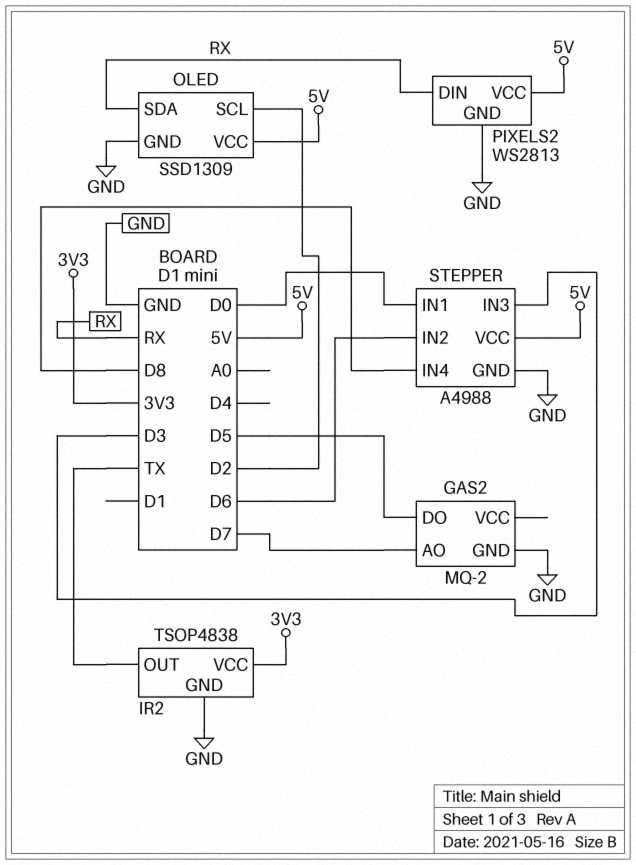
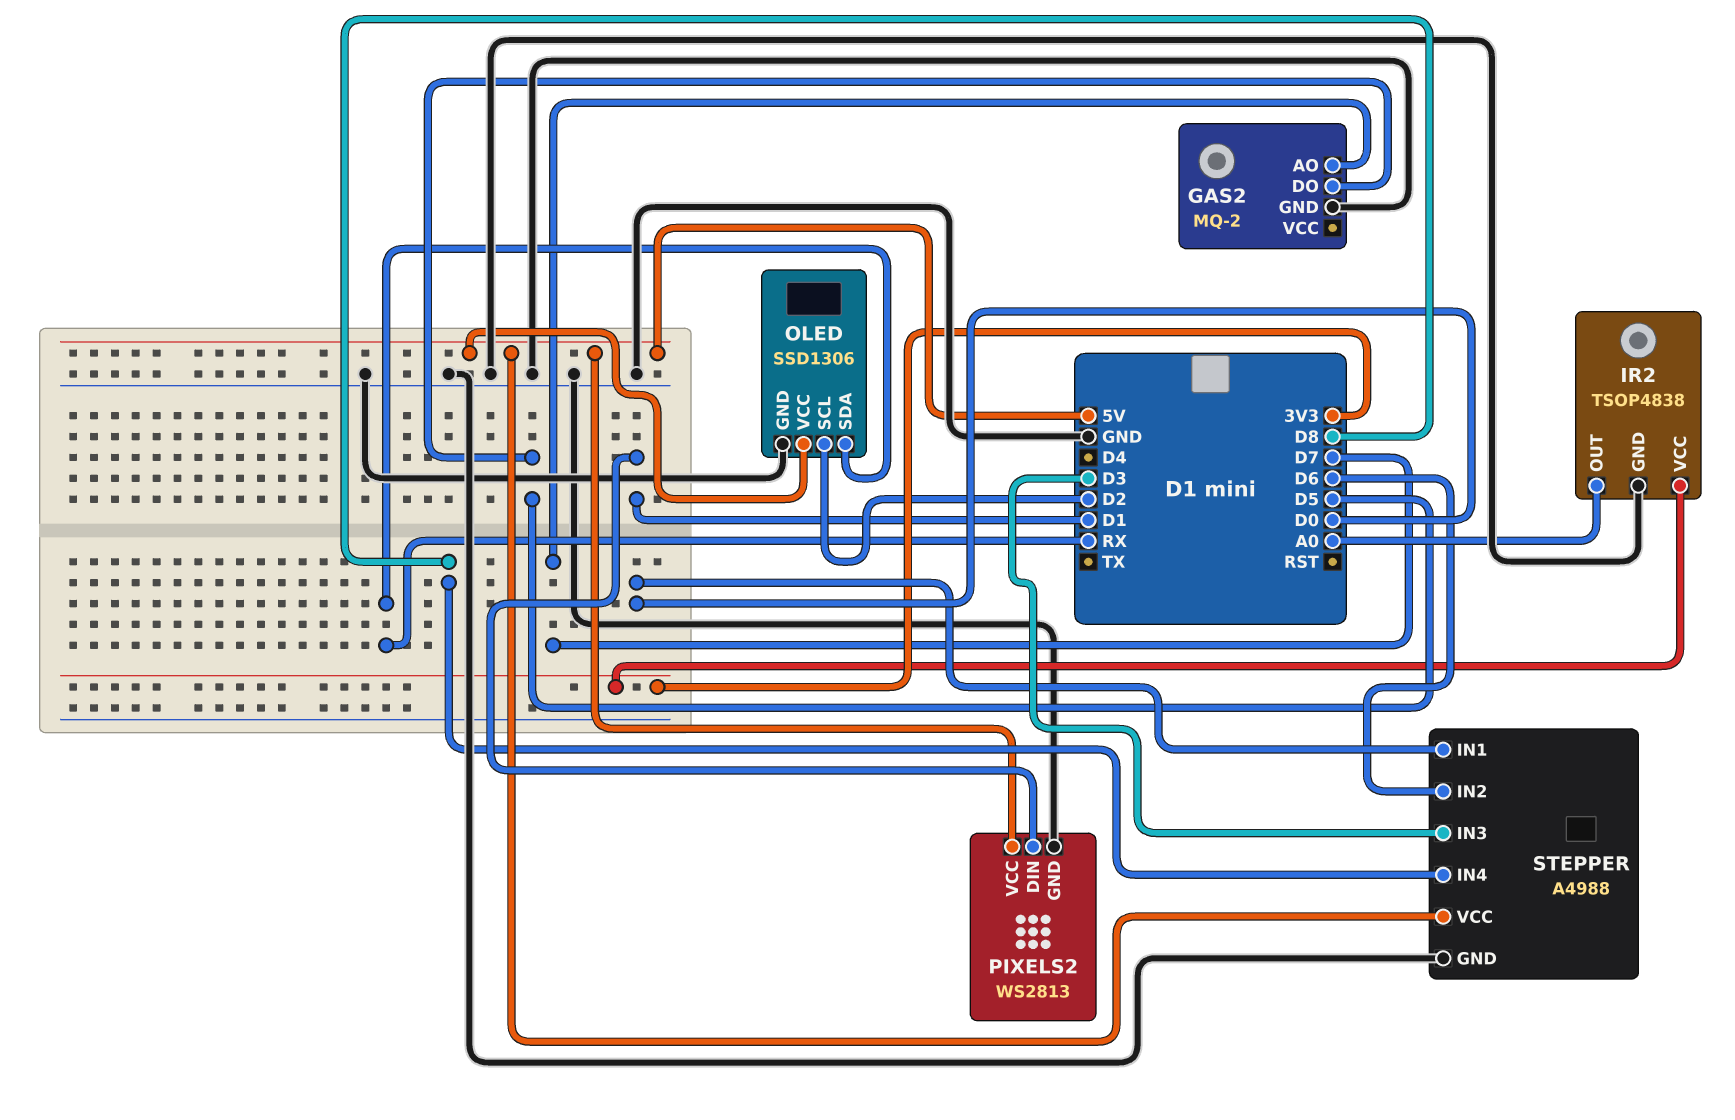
IR2 pin OUT: TX -> A0
OLED: SSD1309 -> SSD1306
PIXELS2 pin DIN: RX -> D1

